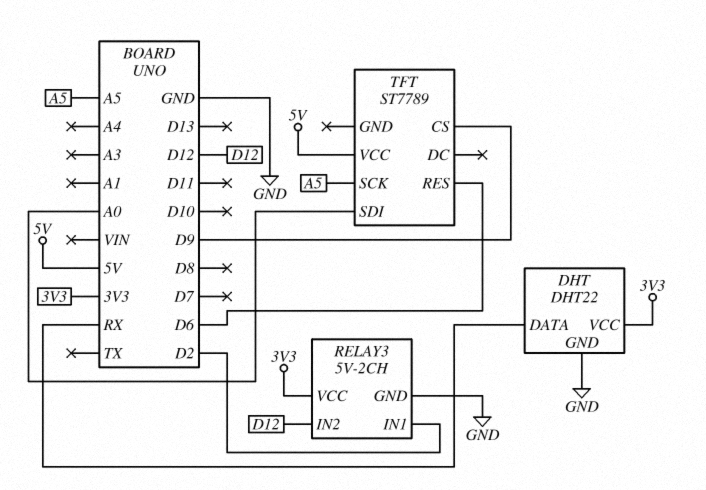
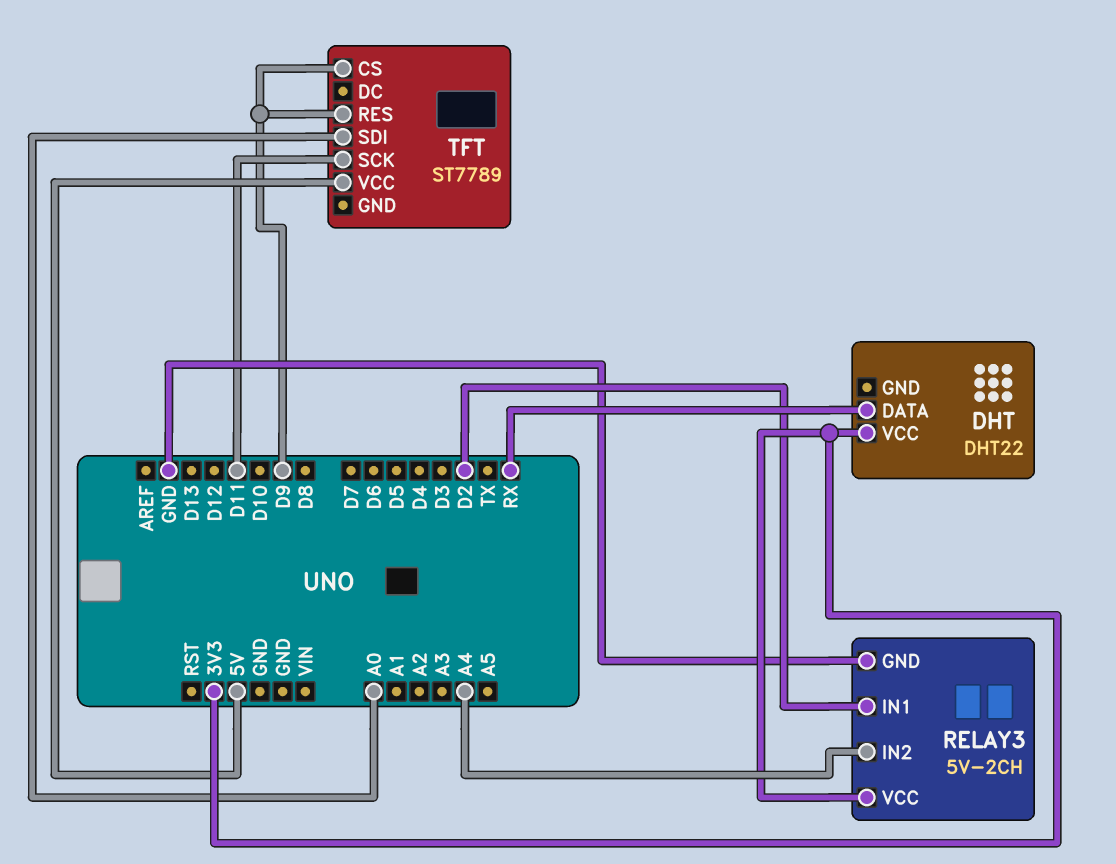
DHT pin GND: GND -> none
RELAY3 pin IN2: D12 -> A4
TFT pin RES: D6 -> D9
TFT pin SCK: A5 -> D11

